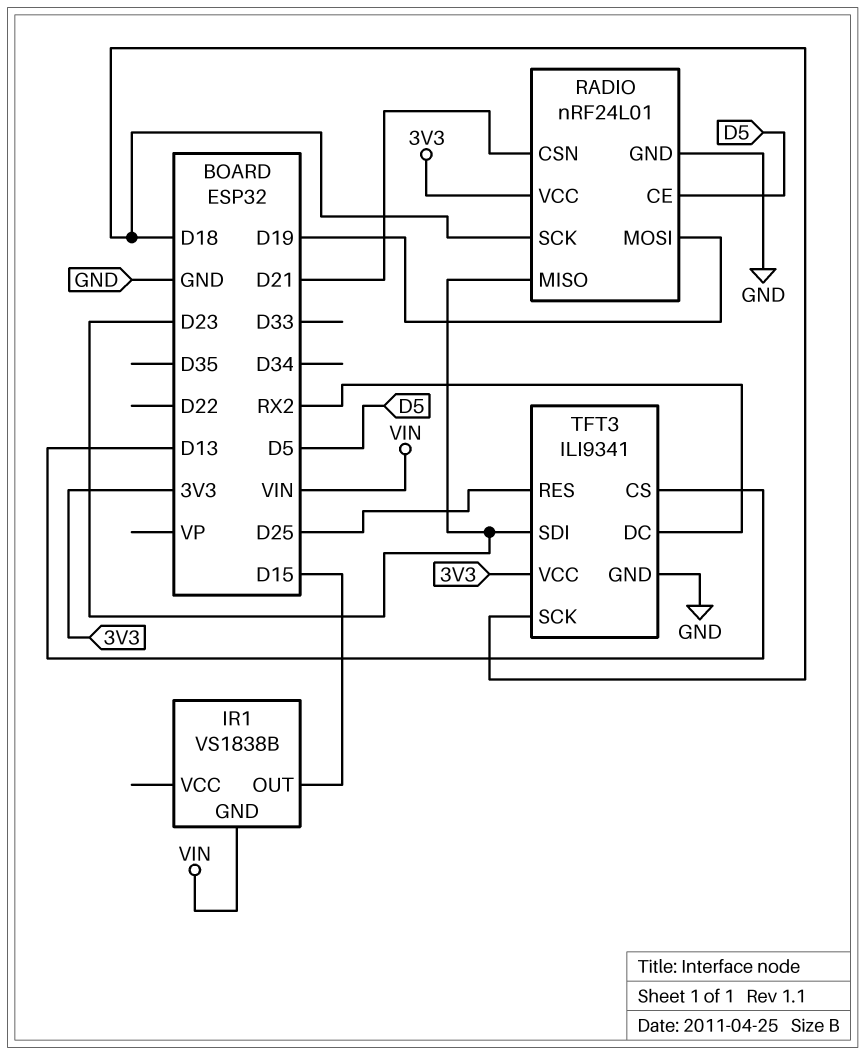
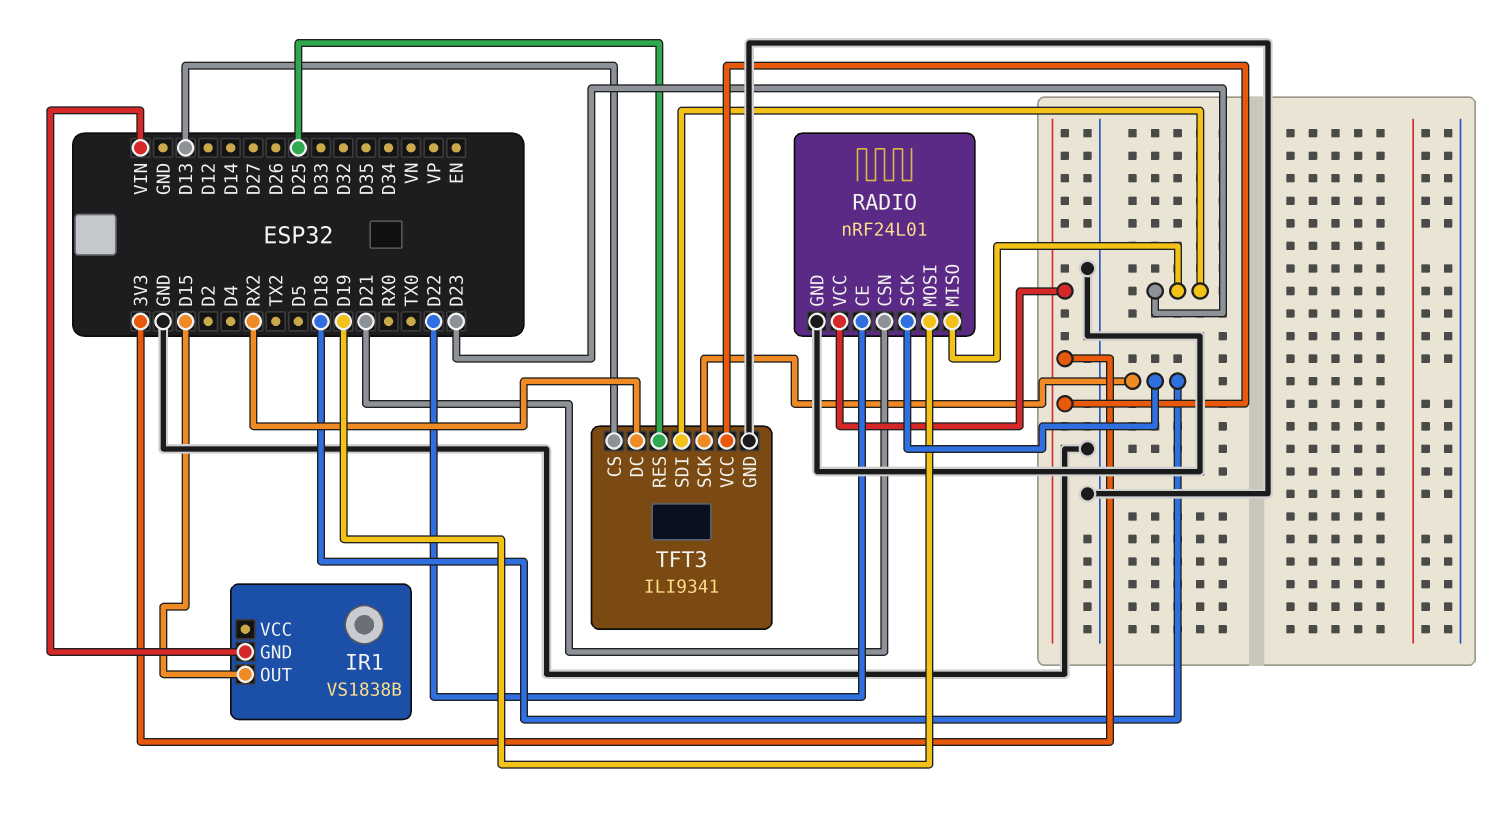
RADIO pin CE: D5 -> D22

